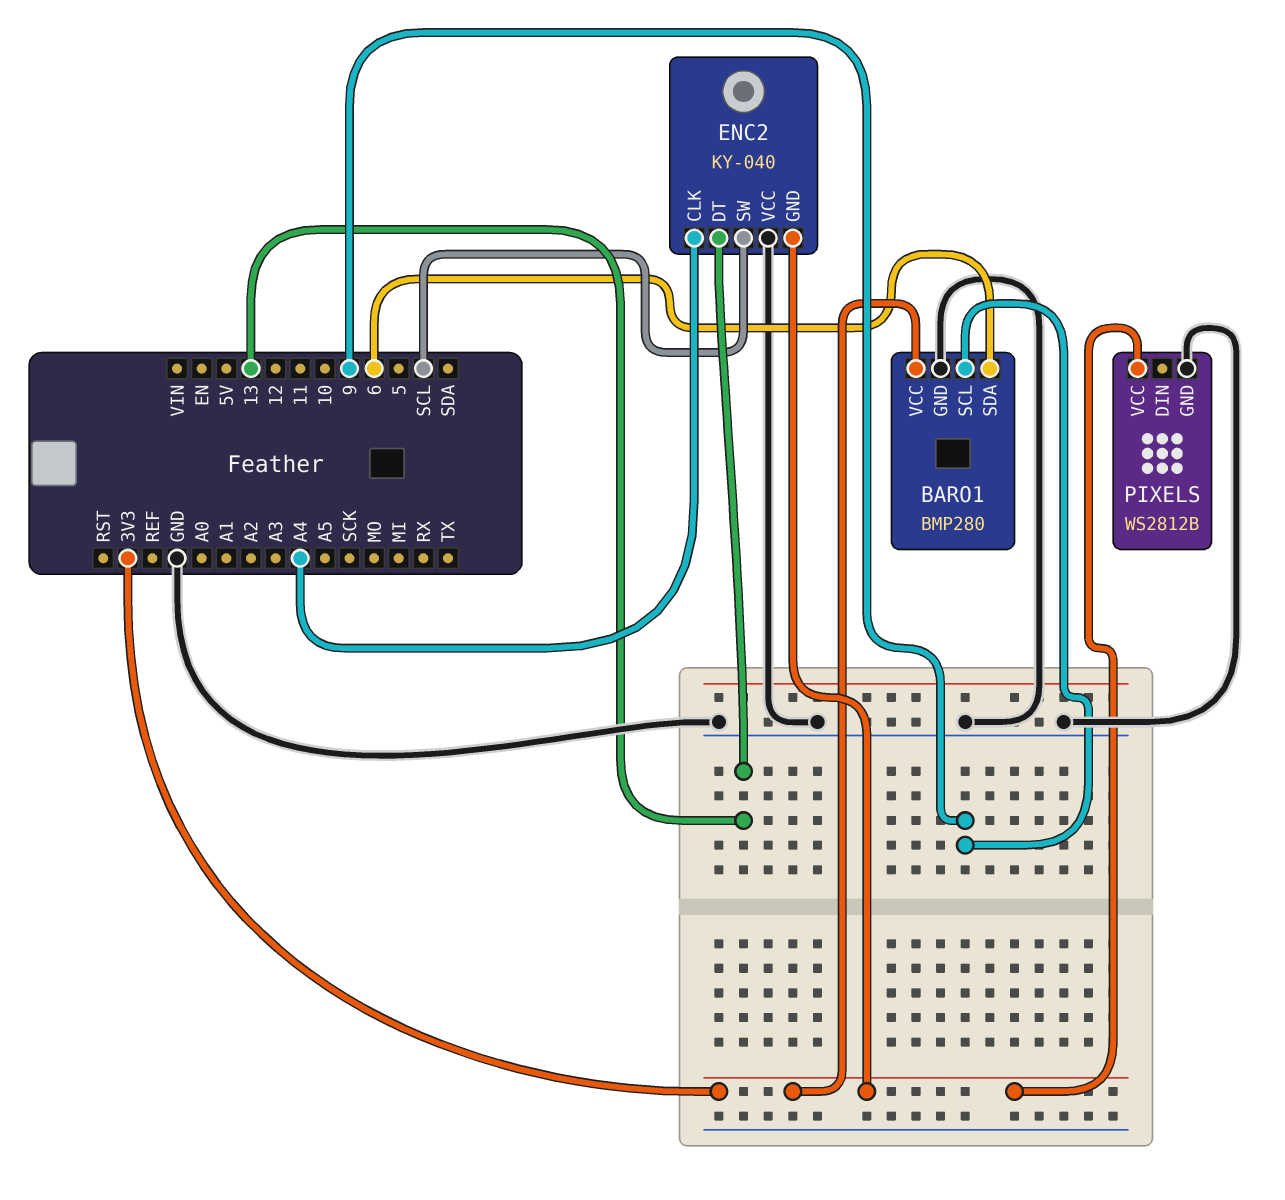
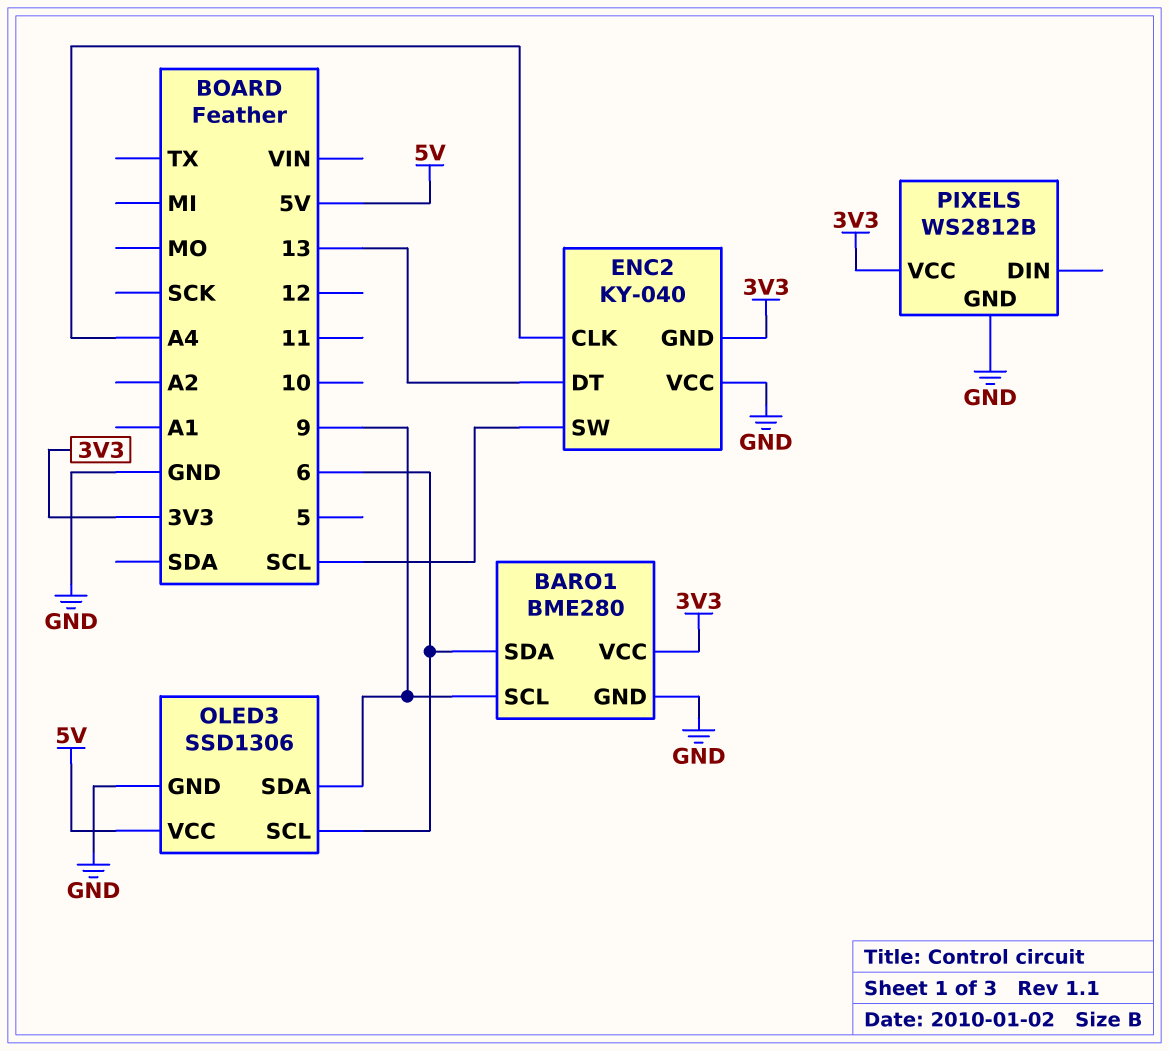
BARO1: BMP280 -> BME280
OLED3: none -> SSD1306
OLED3 pin GND: none -> GND
OLED3 pin SCL: none -> 6
OLED3 pin SDA: none -> 9
OLED3 pin VCC: none -> 5V

